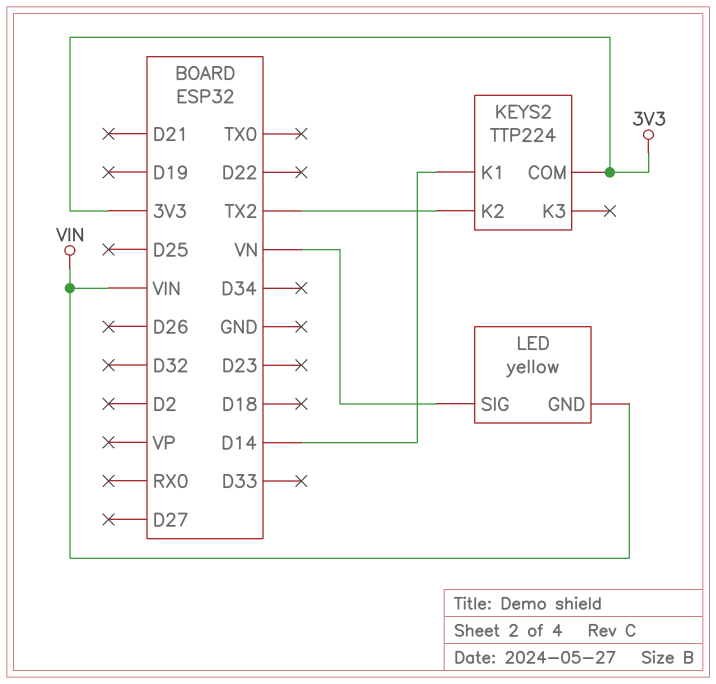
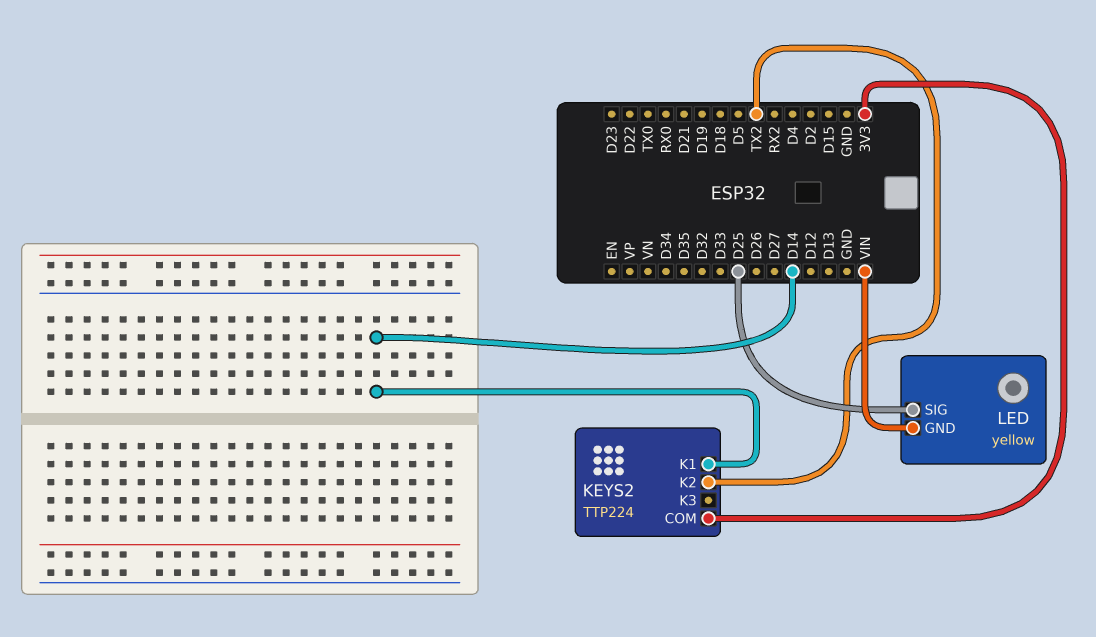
LED pin SIG: VN -> D25

